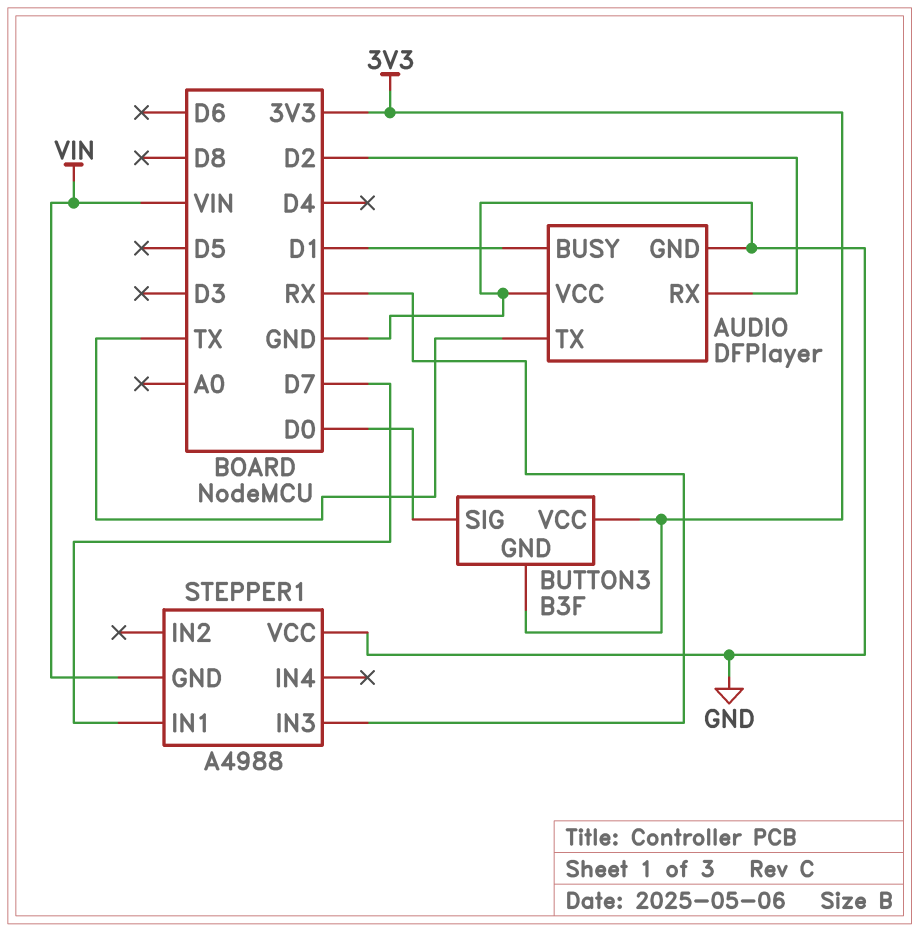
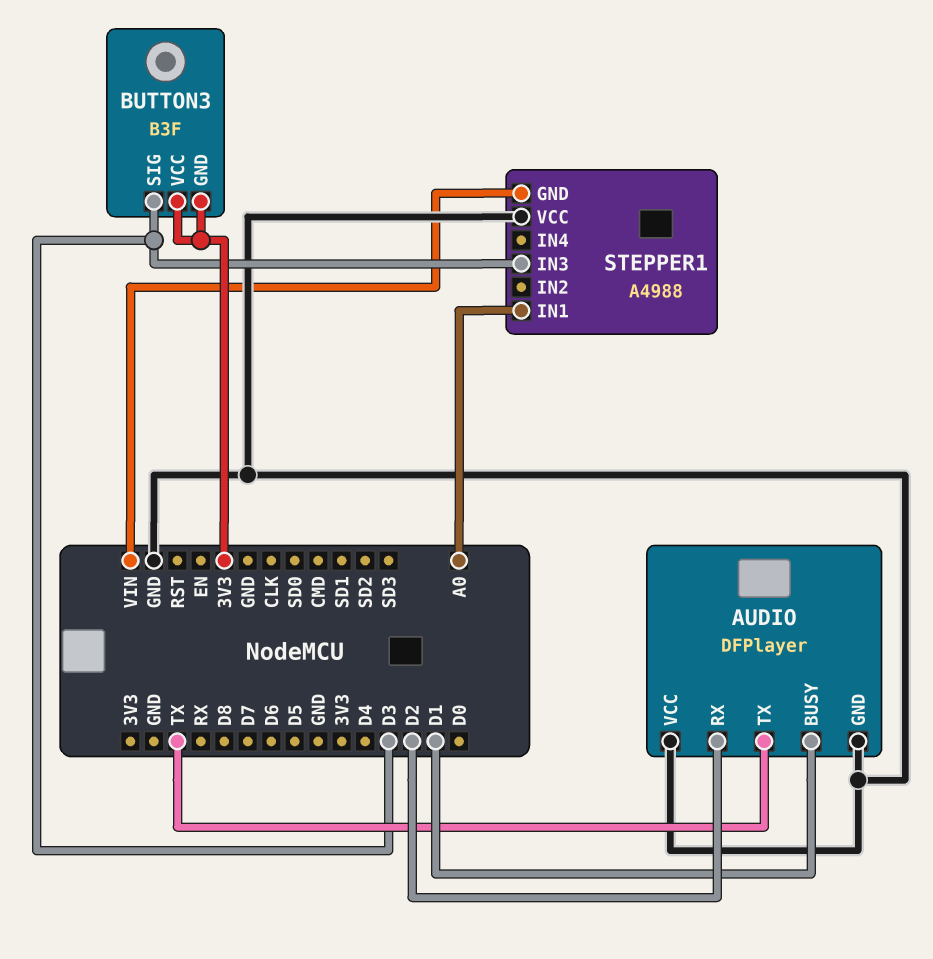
BUTTON3 pin SIG: D0 -> D3
STEPPER1 pin IN1: D7 -> A0
STEPPER1 pin IN3: RX -> D3

